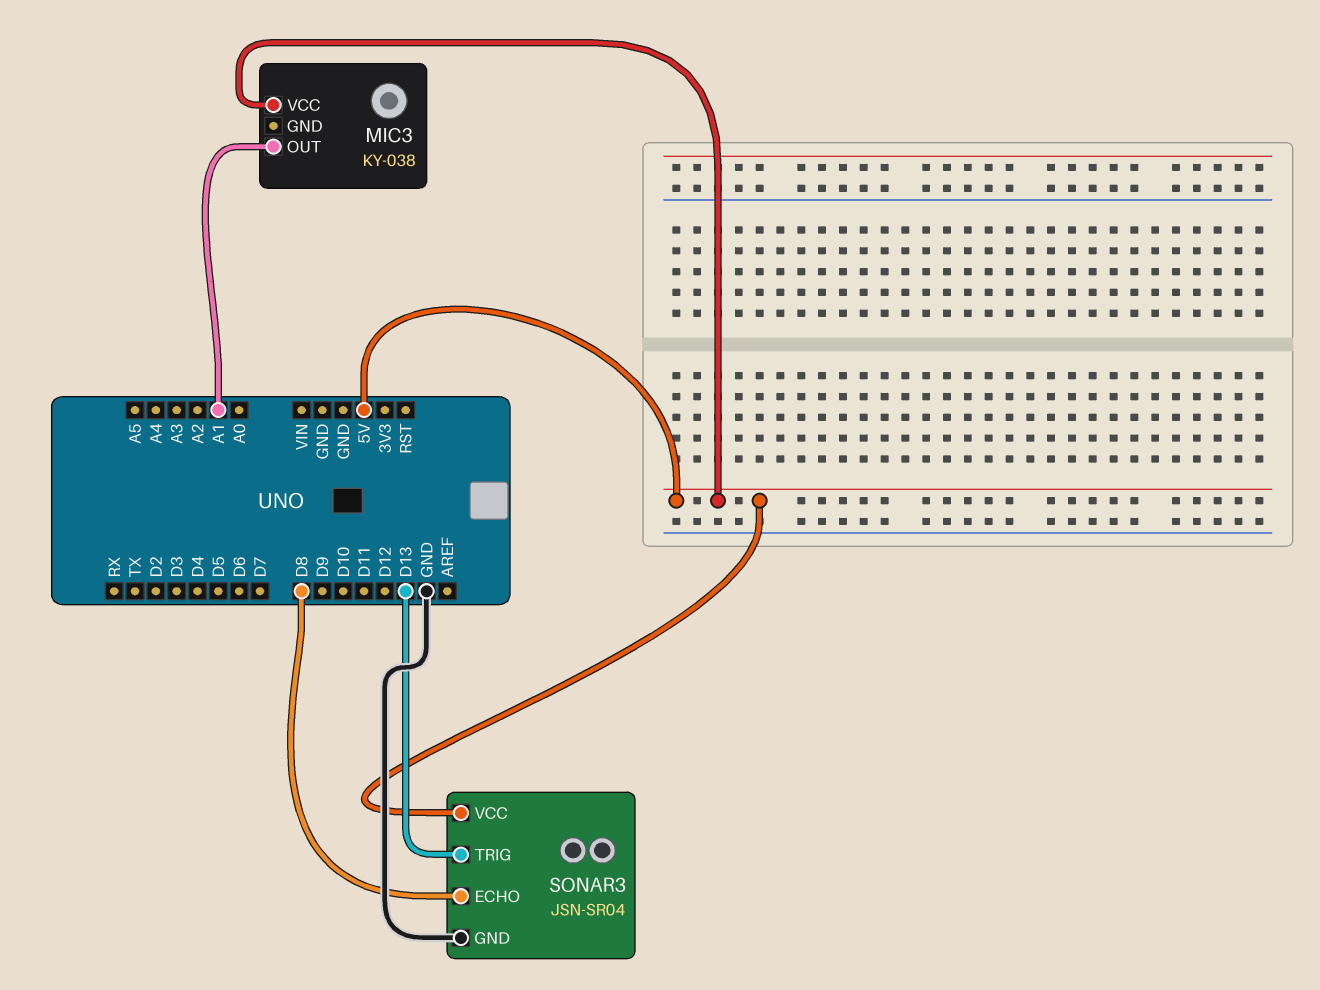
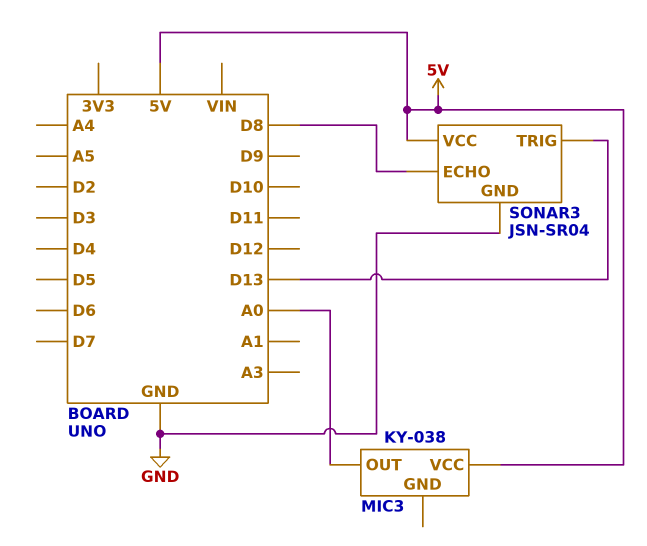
MIC3 pin OUT: A1 -> A0

